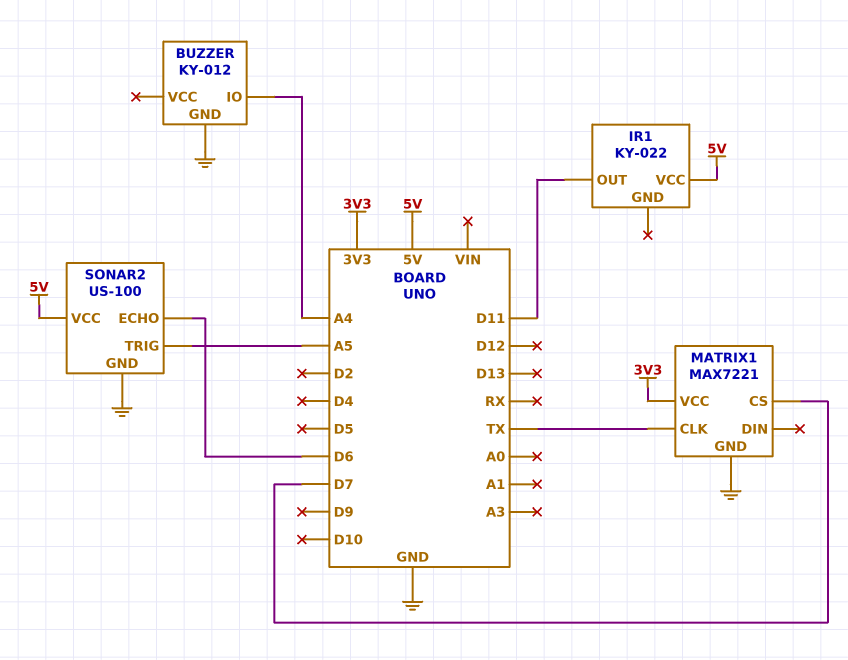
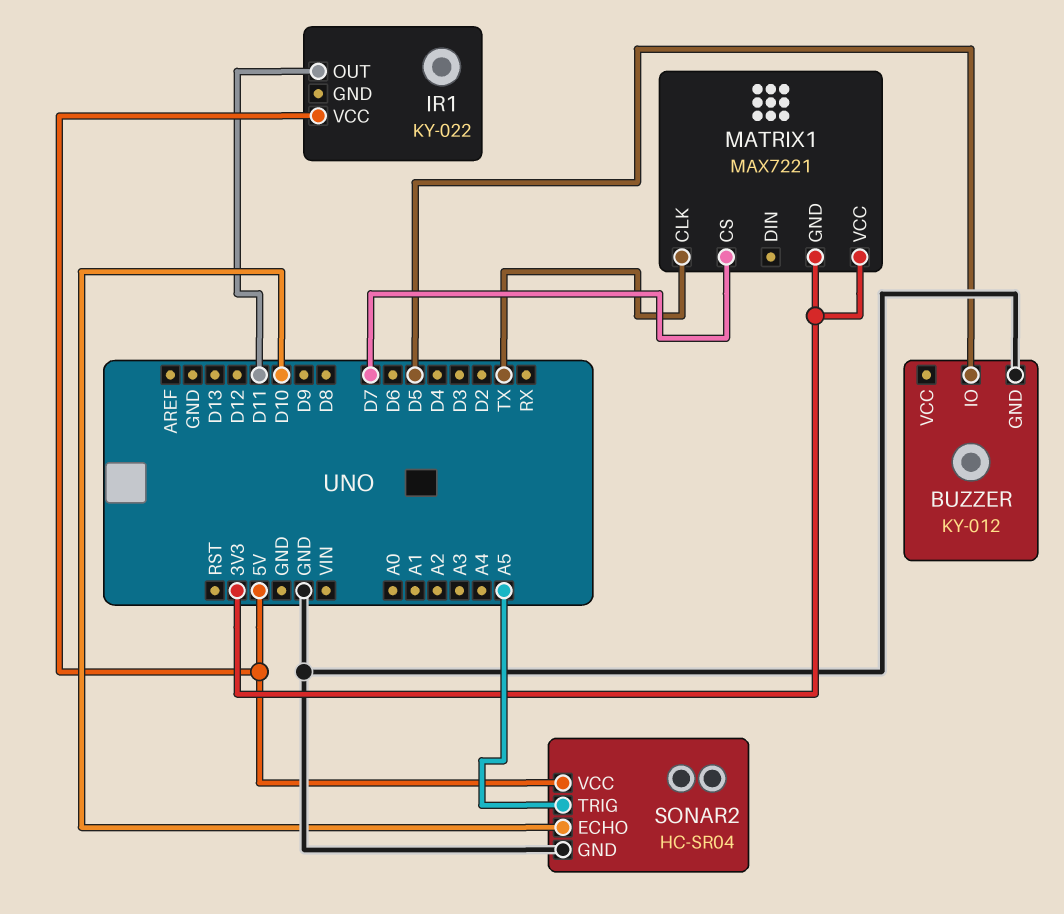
BUZZER pin IO: A4 -> D5
MATRIX1 pin GND: GND -> 3V3
SONAR2: US-100 -> HC-SR04
SONAR2 pin ECHO: D6 -> D10

